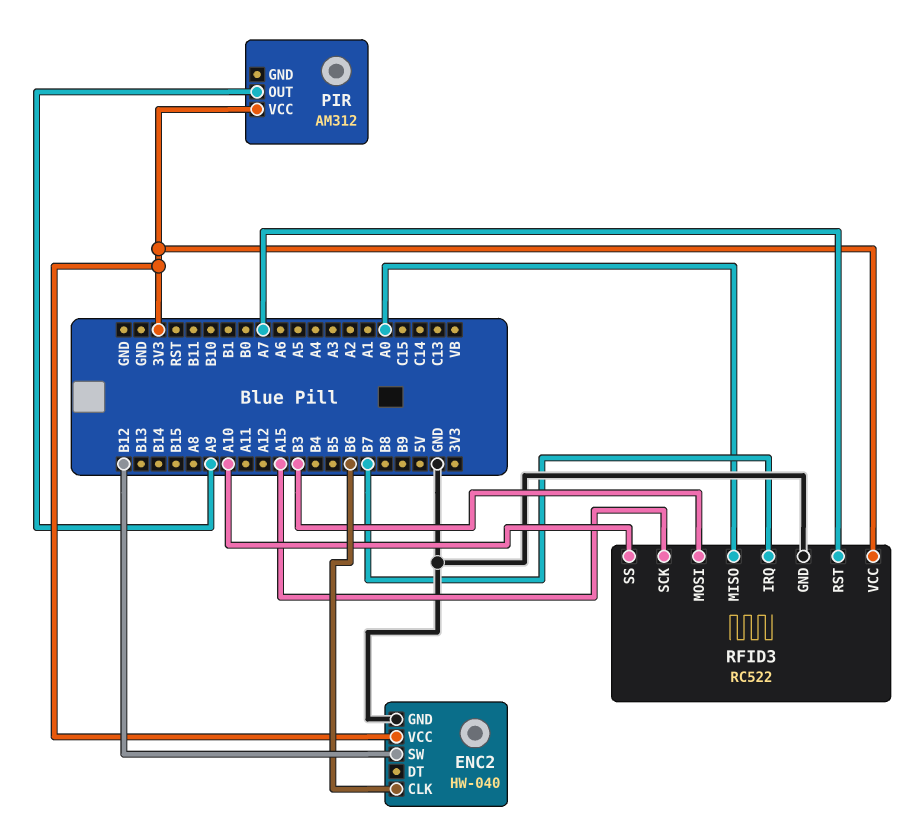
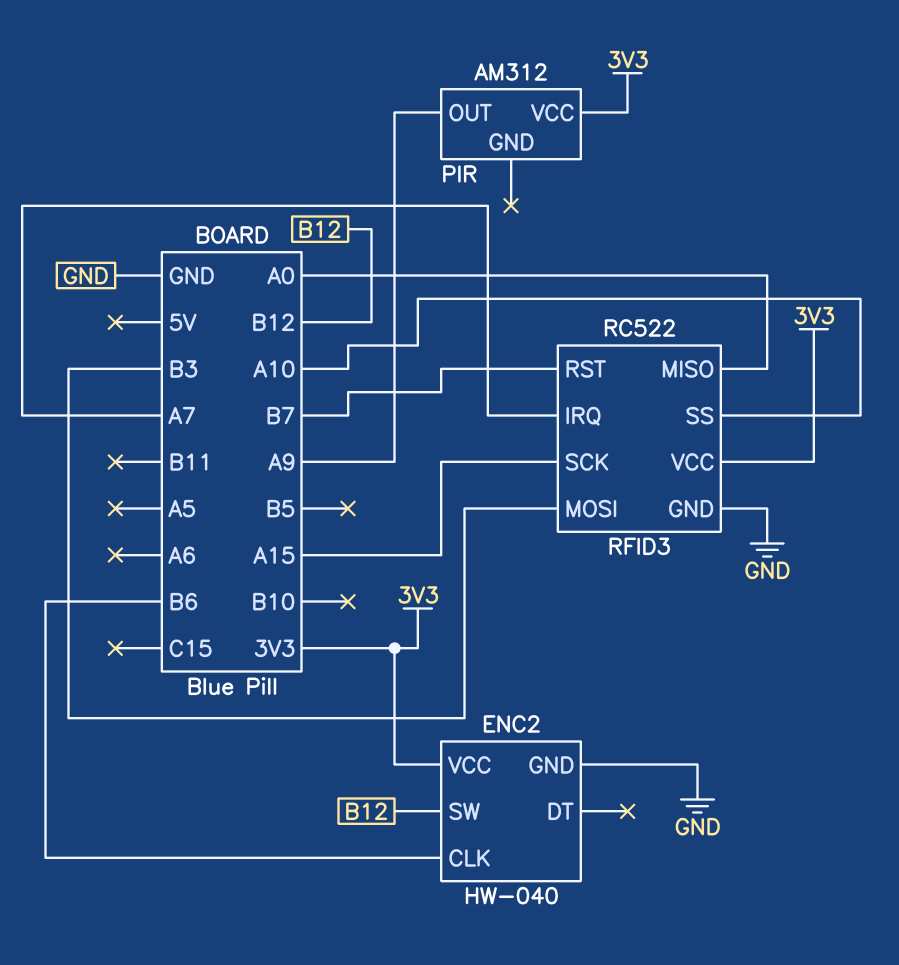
RFID3 pin IRQ: B7 -> A7
RFID3 pin RST: A7 -> B7

